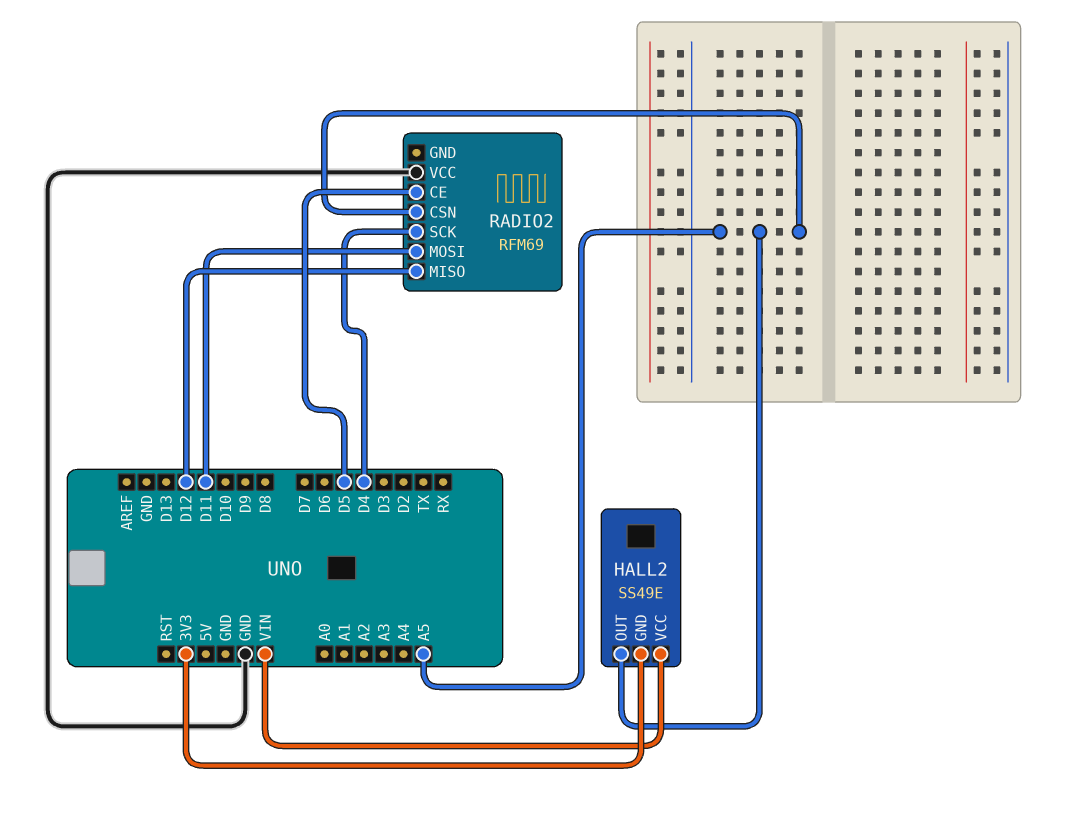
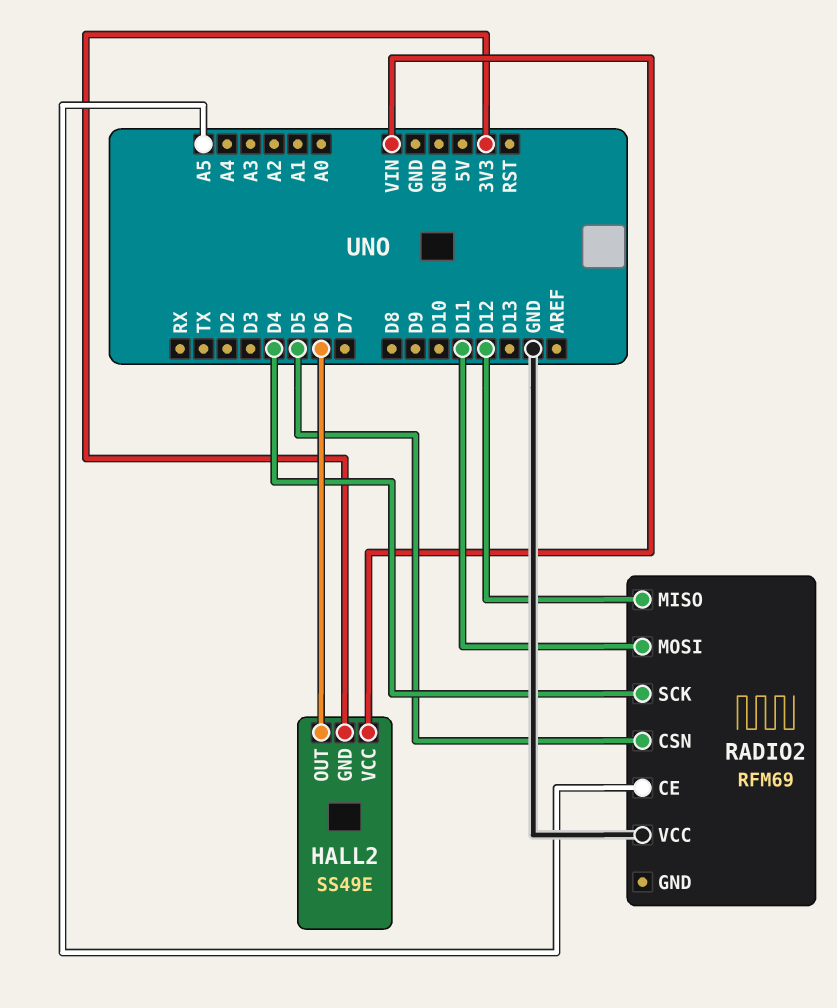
HALL2 pin OUT: A5 -> D6
RADIO2 pin CE: D5 -> A5
RADIO2 pin CSN: A5 -> D5

